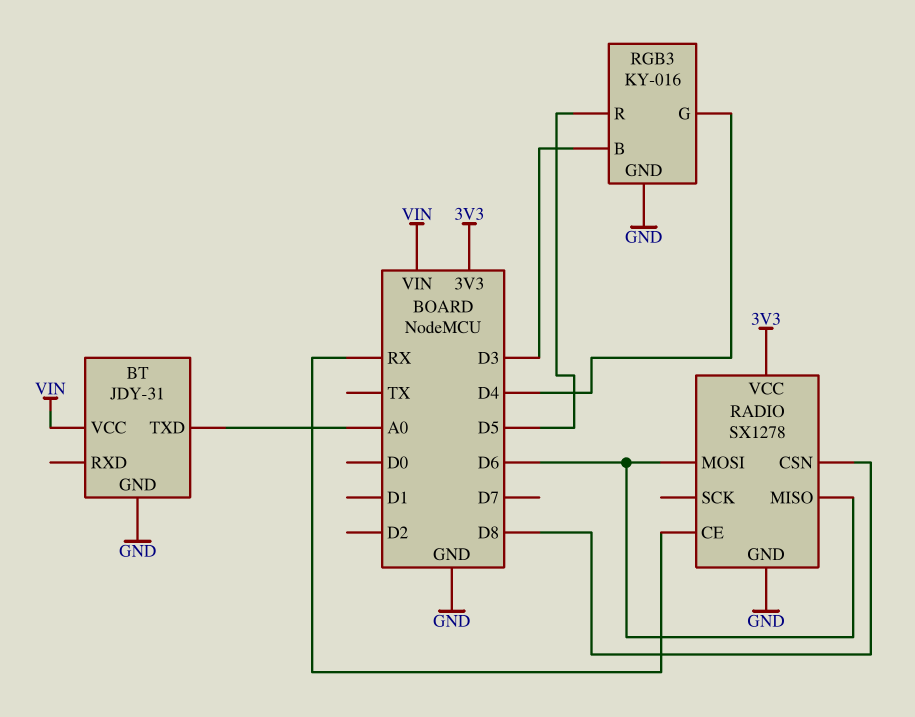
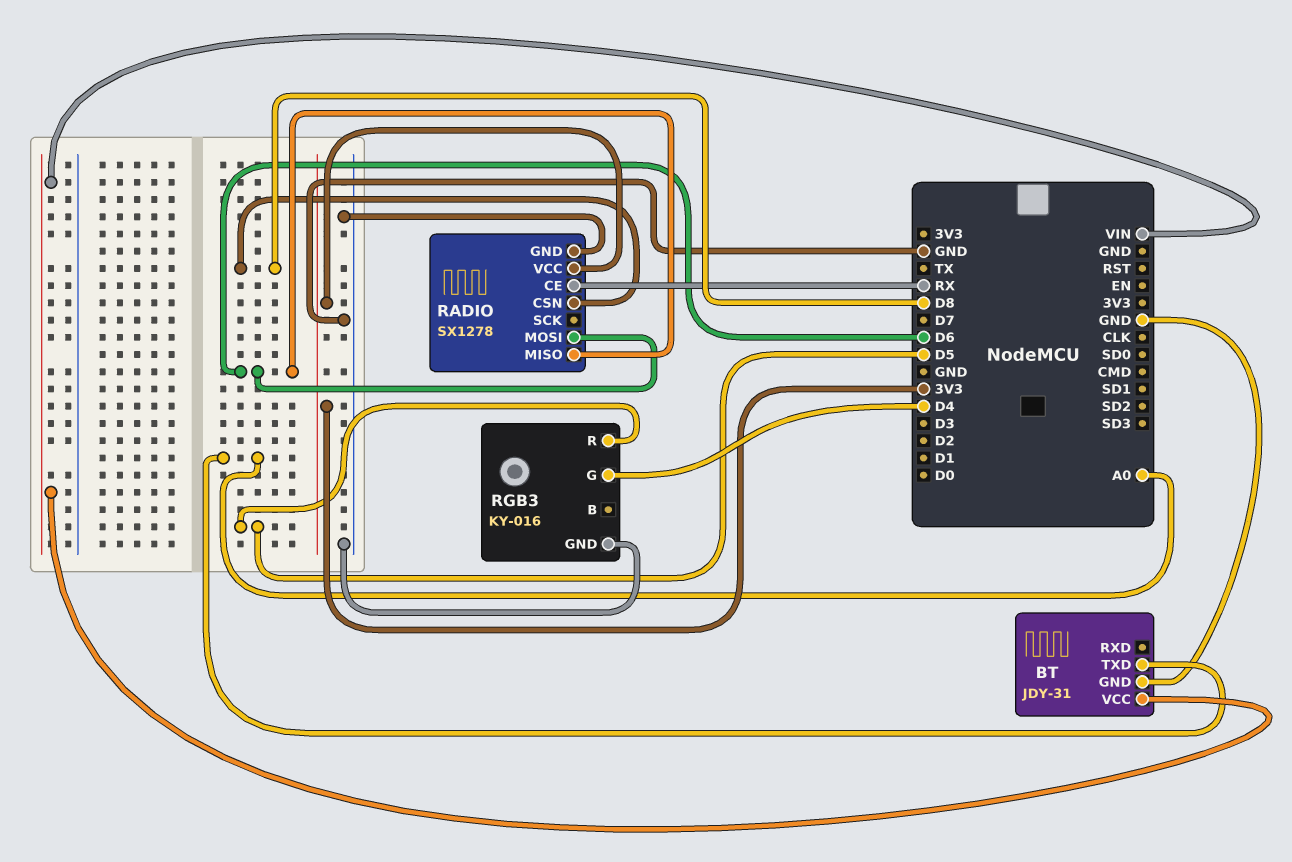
RGB3 pin B: D3 -> none

